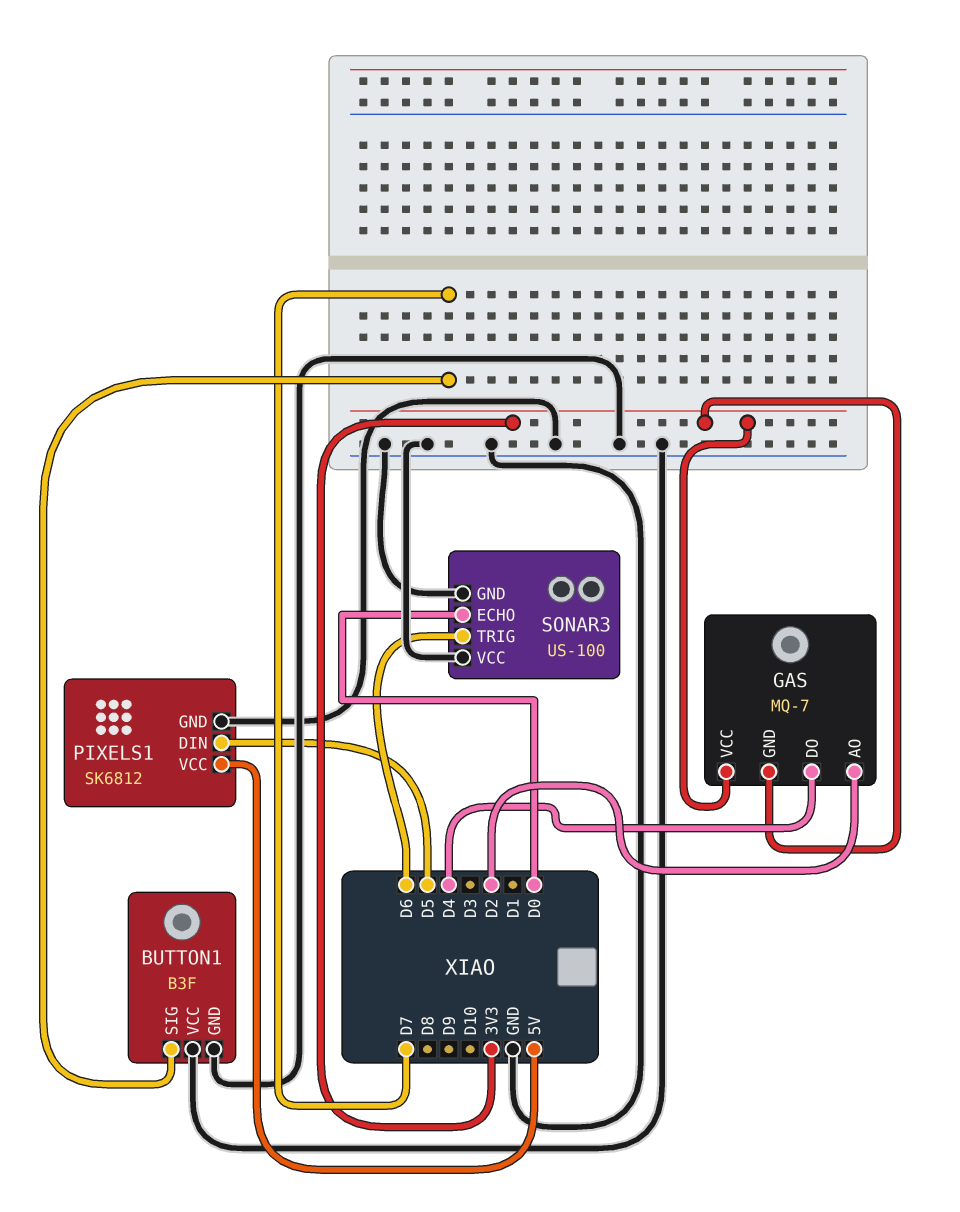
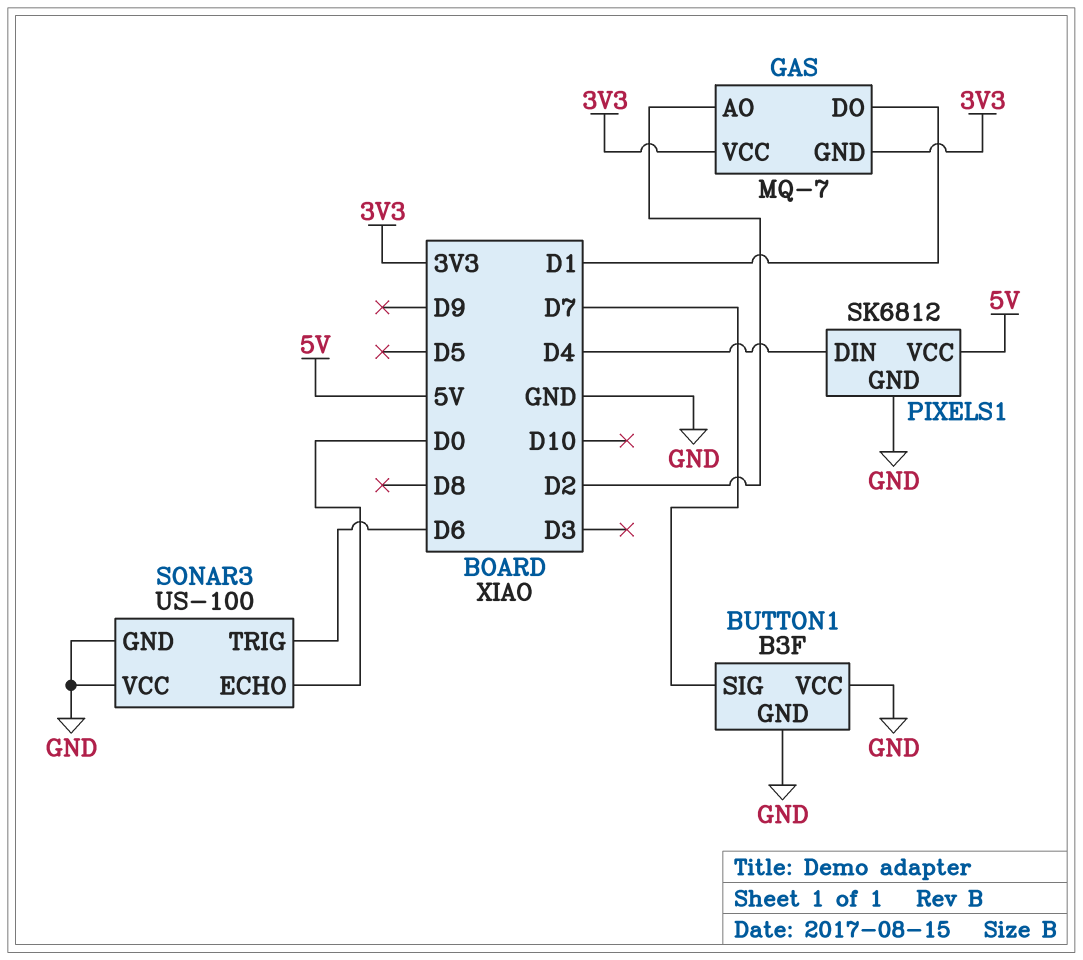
GAS pin DO: D4 -> D1
PIXELS1 pin DIN: D5 -> D4

